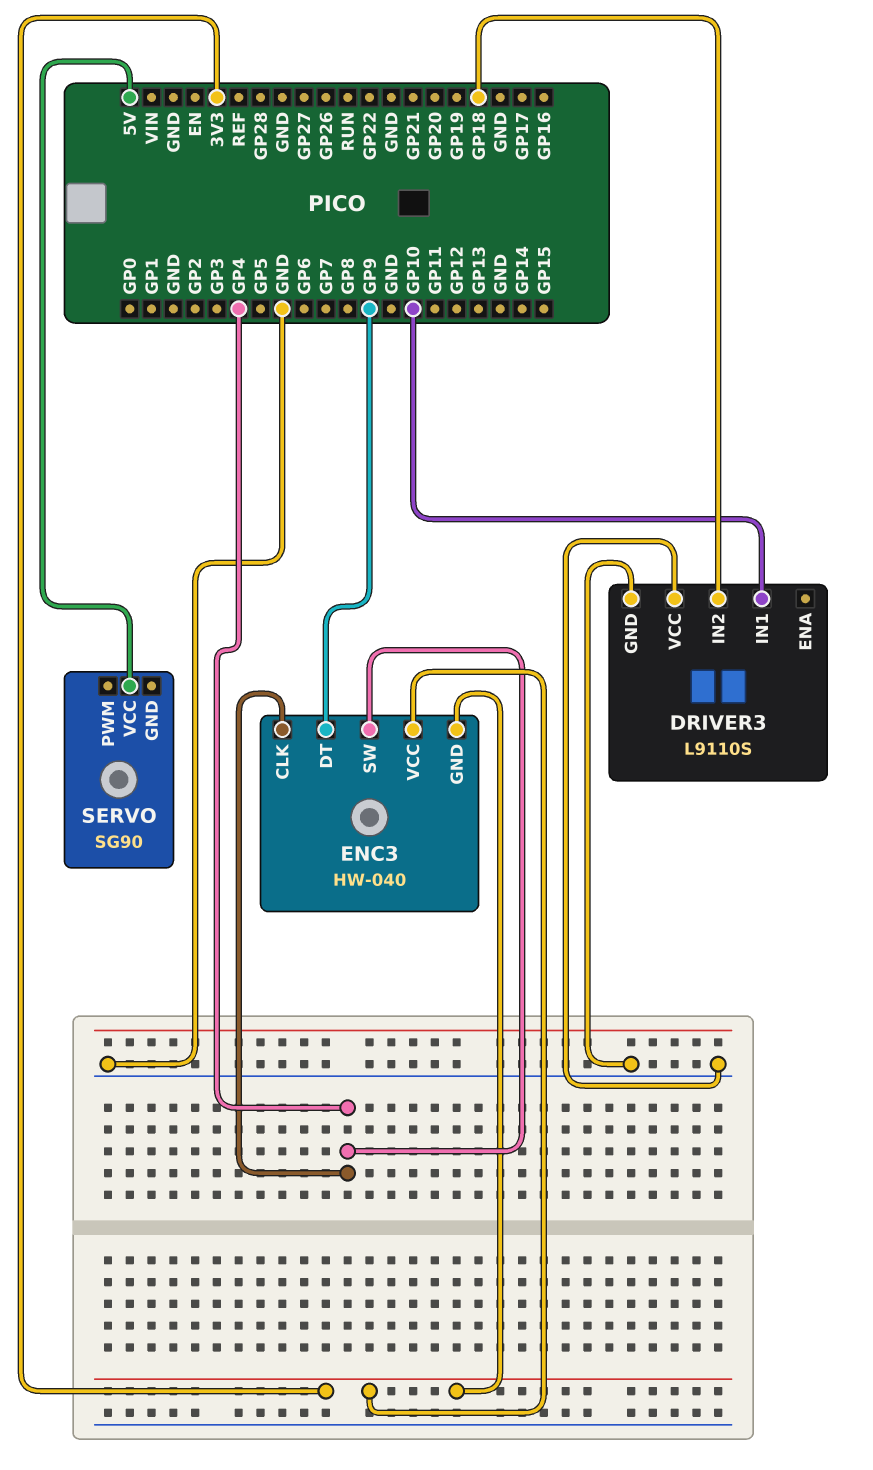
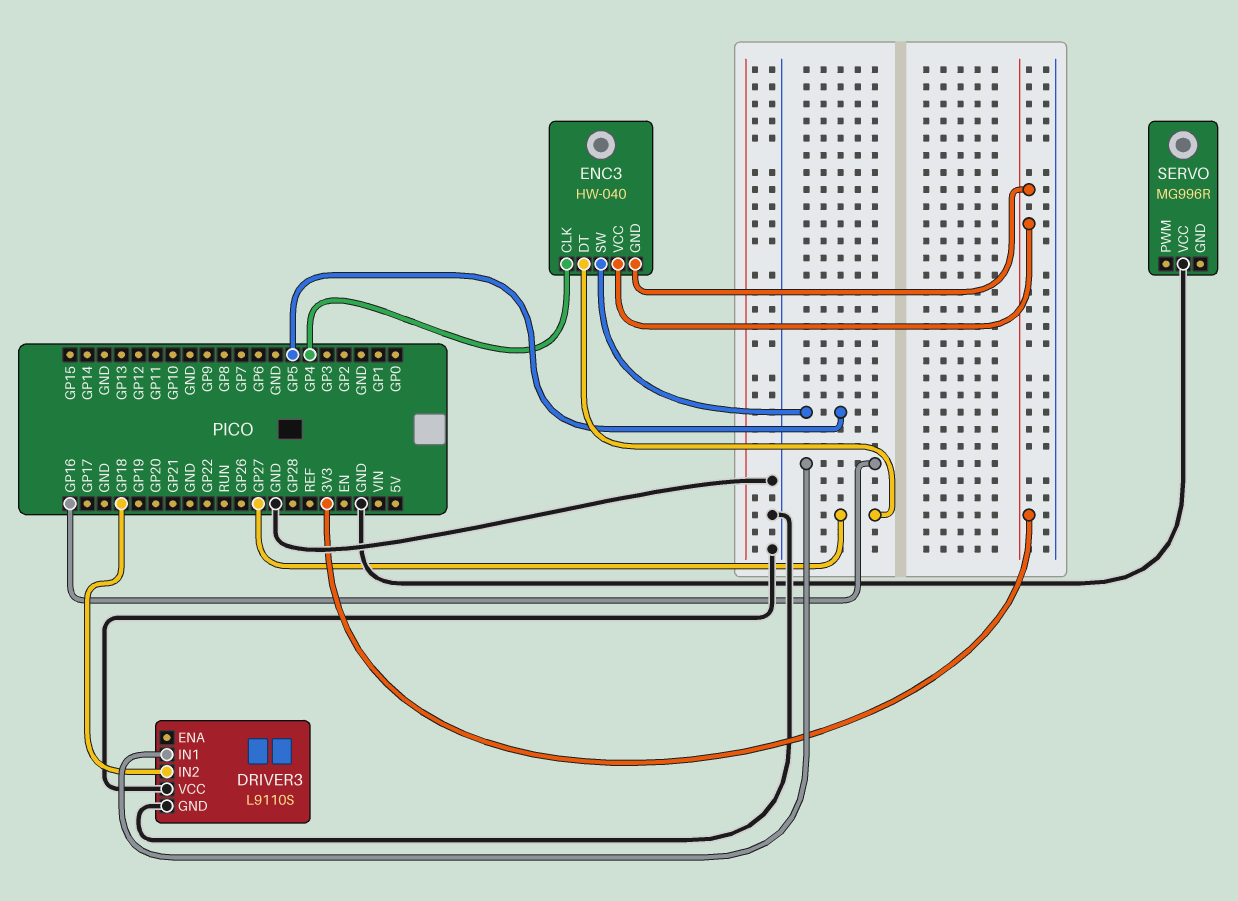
DRIVER3 pin IN1: GP10 -> GP16
ENC3 pin DT: GP9 -> GP27
ENC3 pin SW: GP4 -> GP5
SERVO: SG90 -> MG996R
SERVO pin VCC: 5V -> GND

